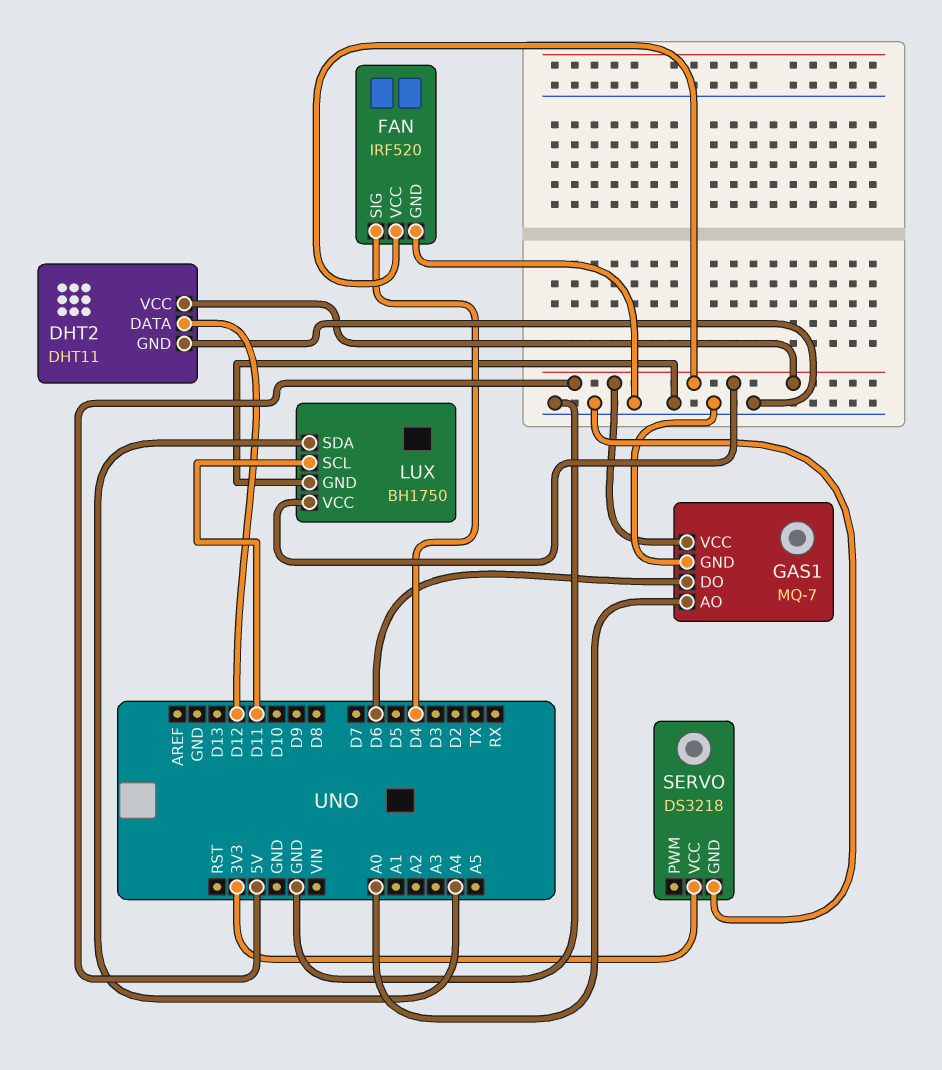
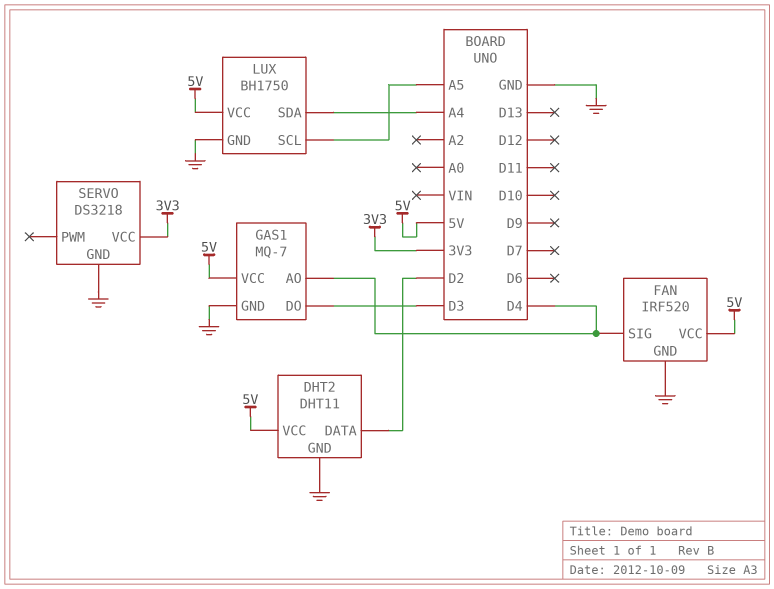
DHT2 pin DATA: D12 -> D2
GAS1 pin AO: A0 -> D4
GAS1 pin DO: D6 -> D3
LUX pin SCL: D11 -> A5

